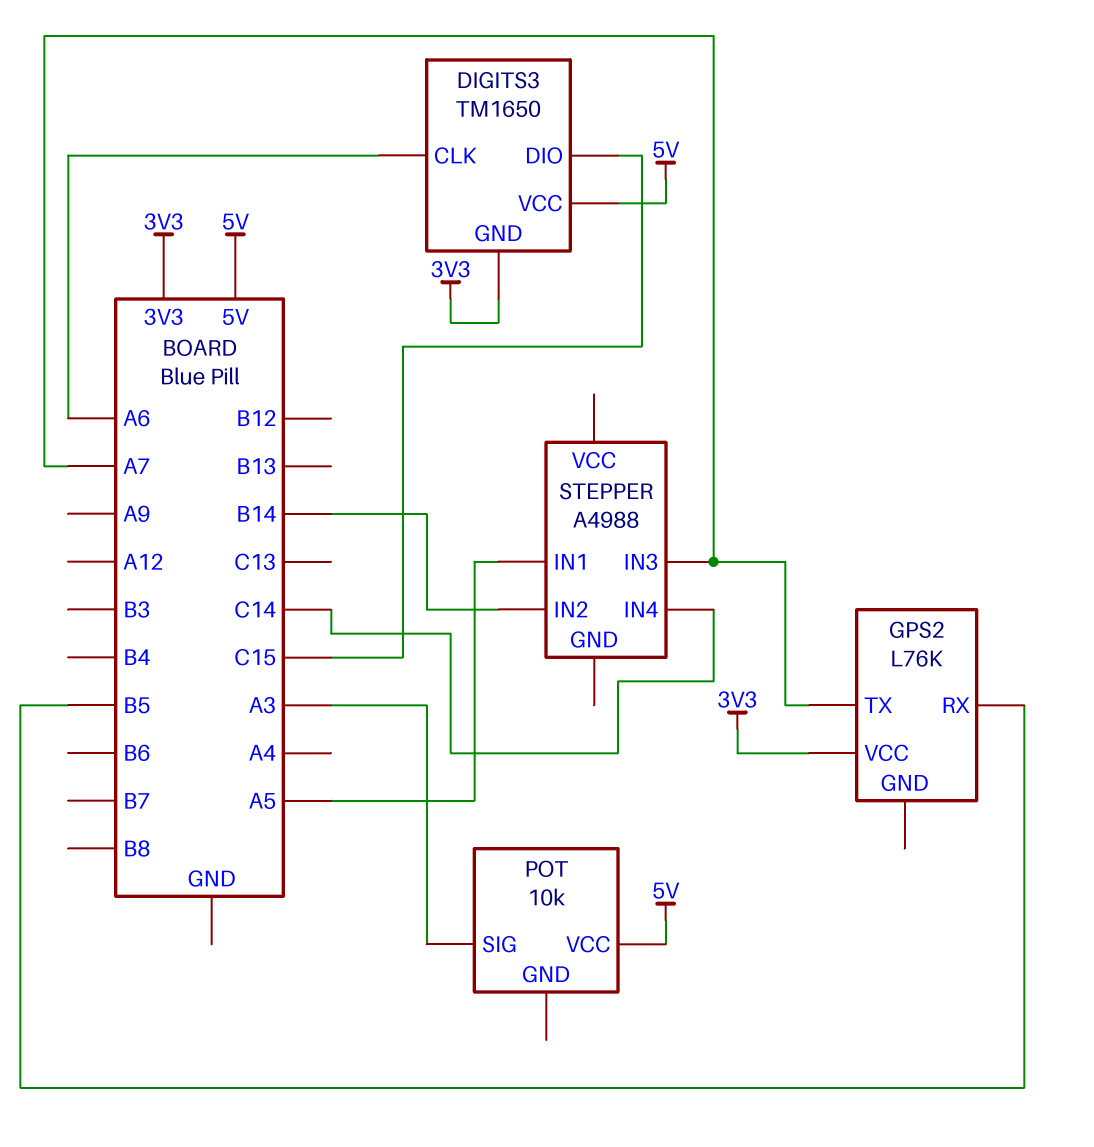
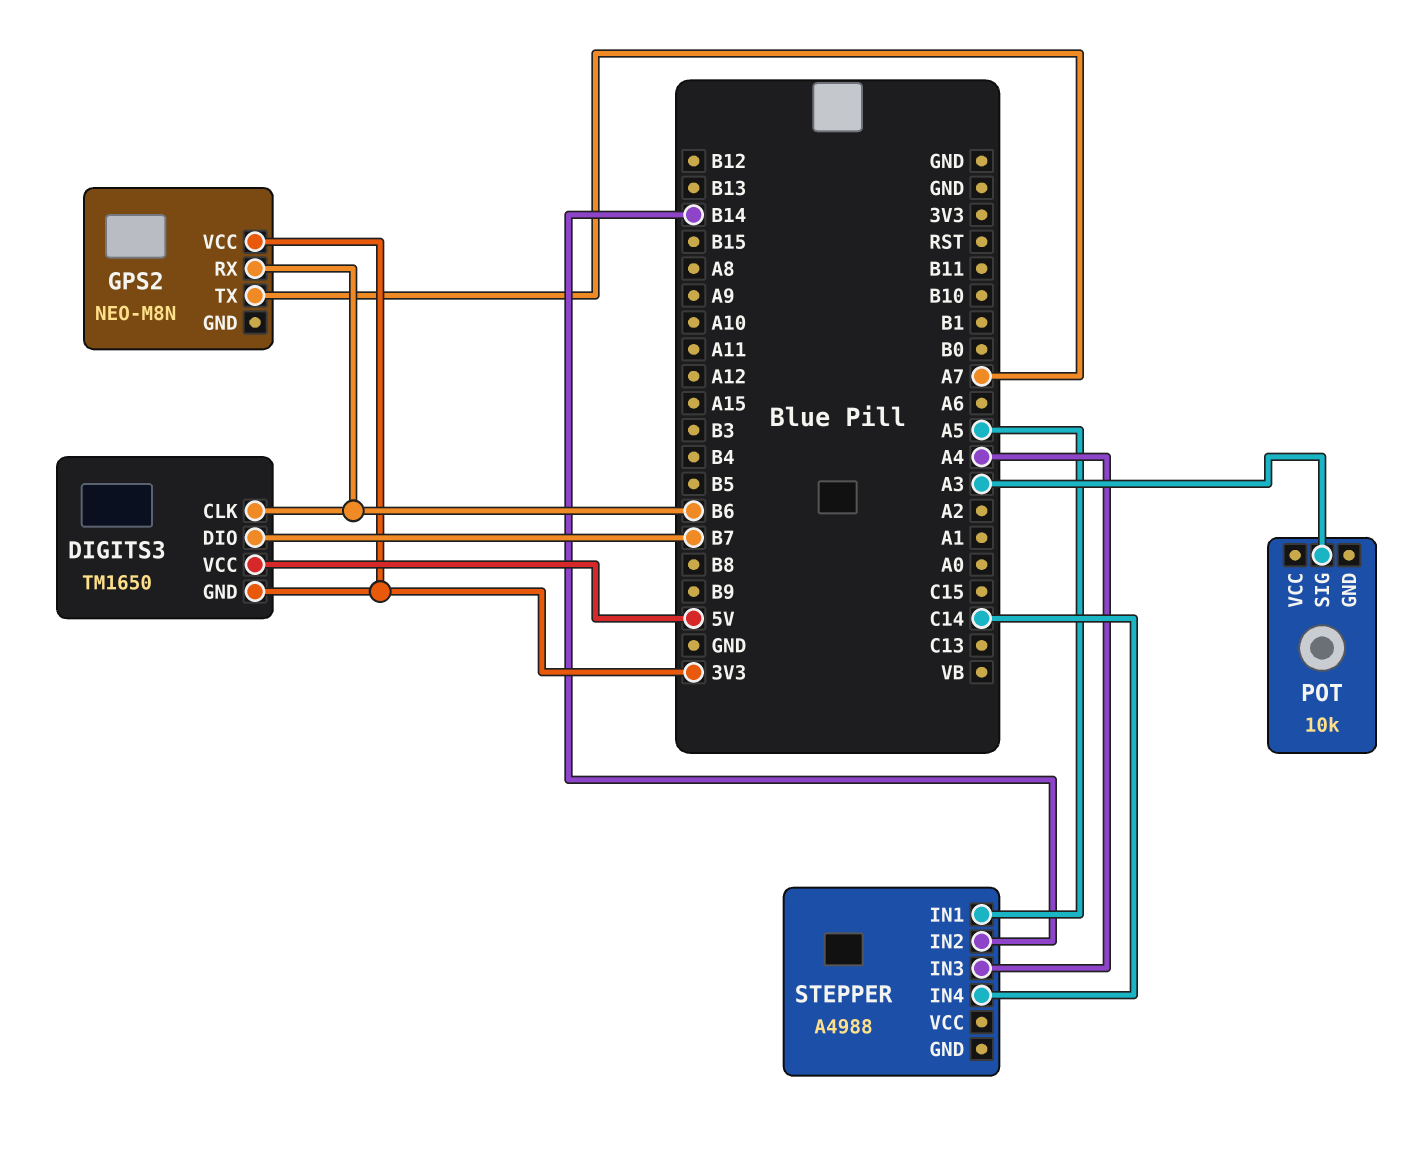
DIGITS3 pin CLK: A6 -> B6
DIGITS3 pin DIO: C15 -> B7
GPS2: L76K -> NEO-M8N
GPS2 pin RX: B5 -> B6
POT pin VCC: 5V -> none
STEPPER pin IN3: A7 -> A4

